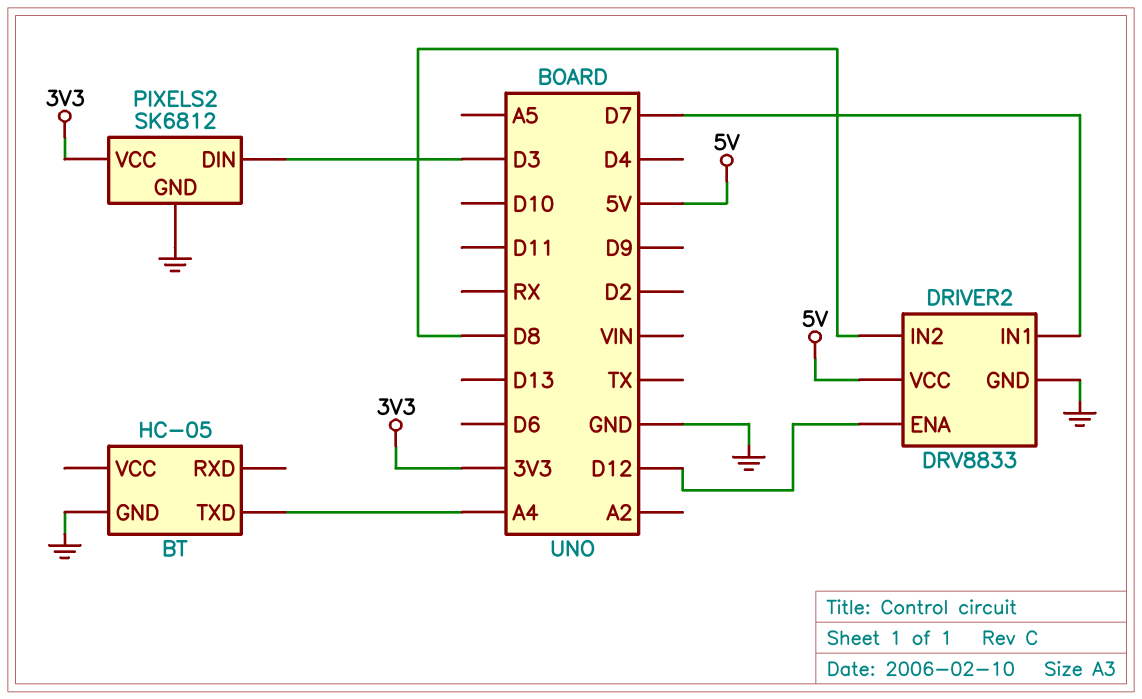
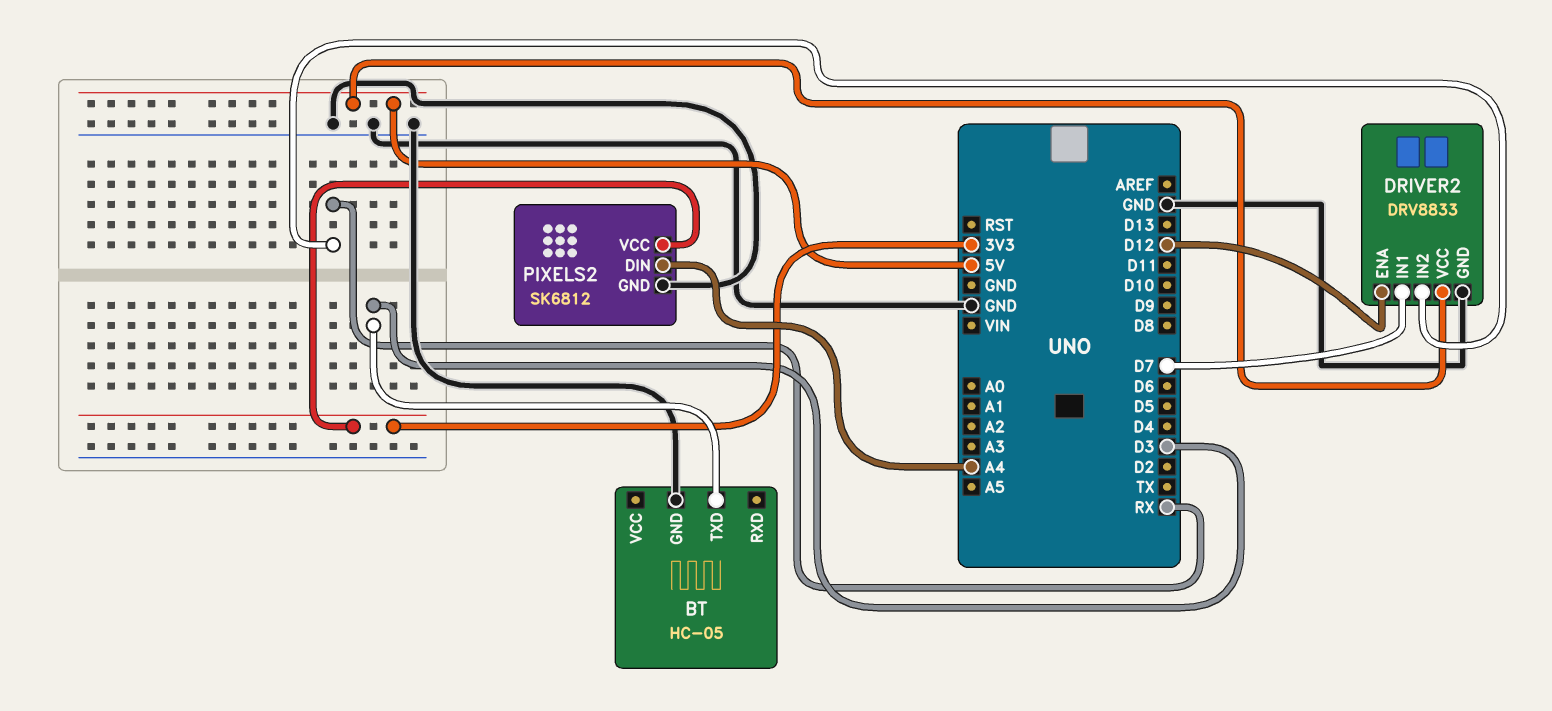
BT pin TXD: A4 -> D3
DRIVER2 pin IN2: D8 -> RX
PIXELS2 pin DIN: D3 -> A4

